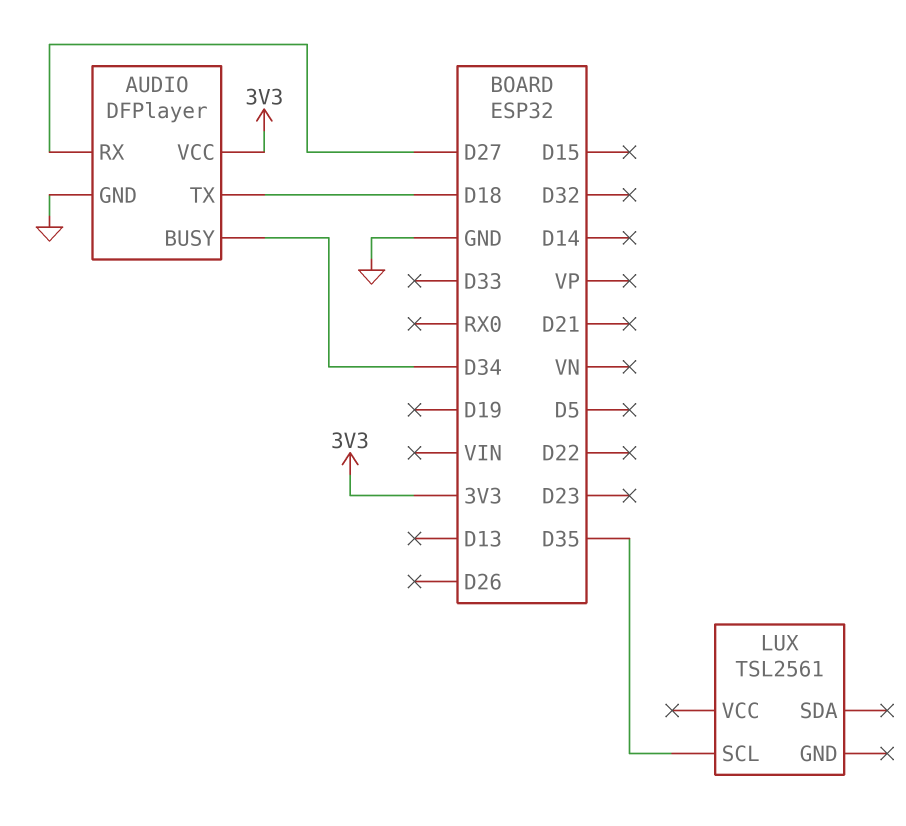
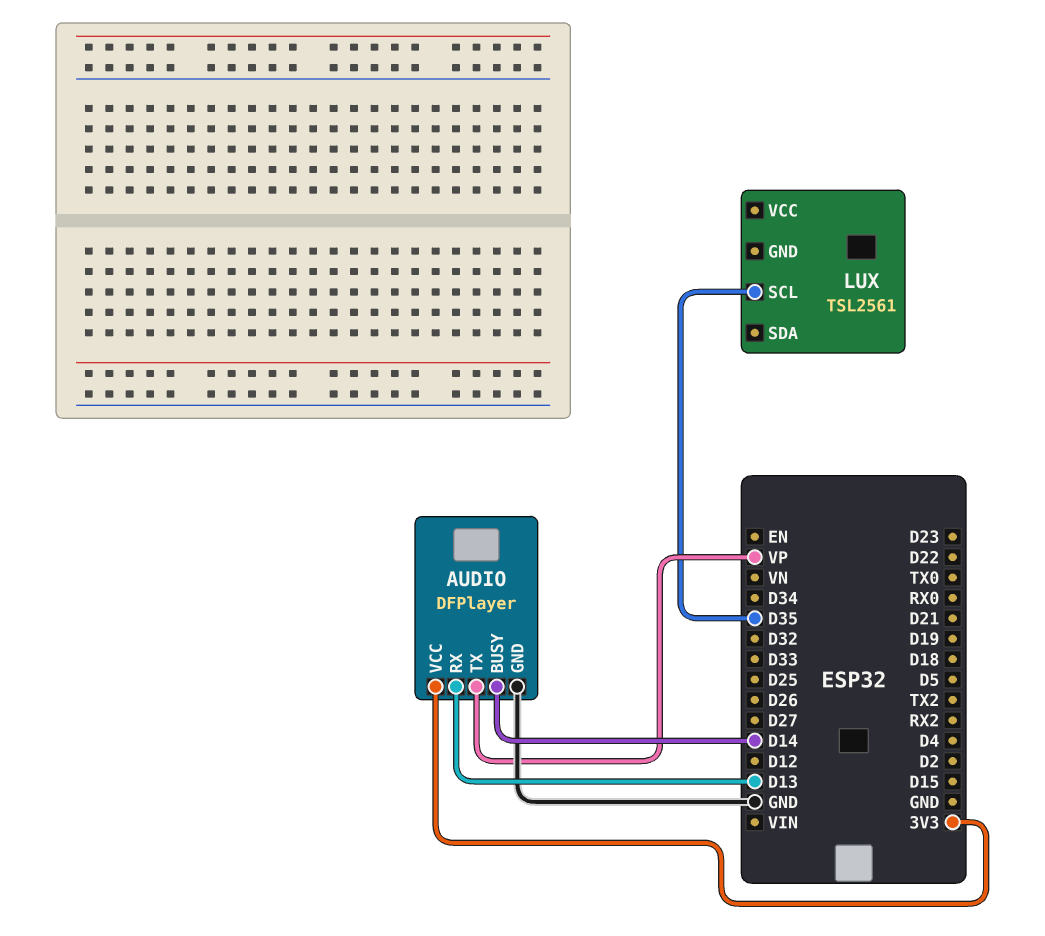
AUDIO pin BUSY: D34 -> D14
AUDIO pin RX: D27 -> D13
AUDIO pin TX: D18 -> VP

